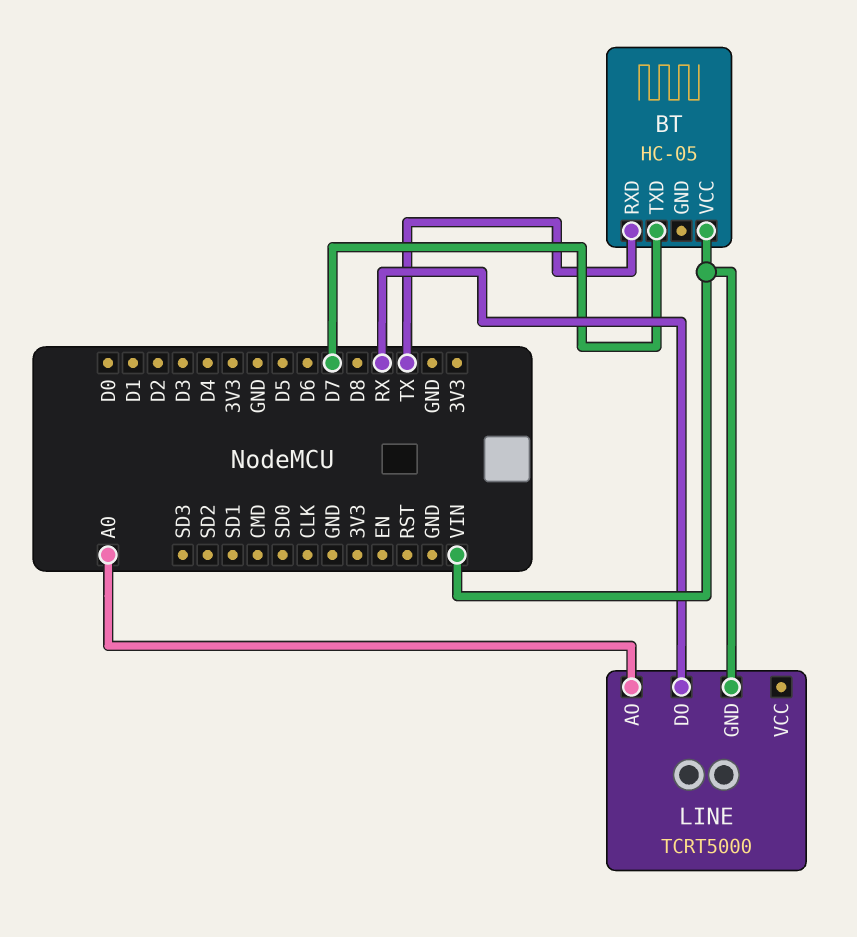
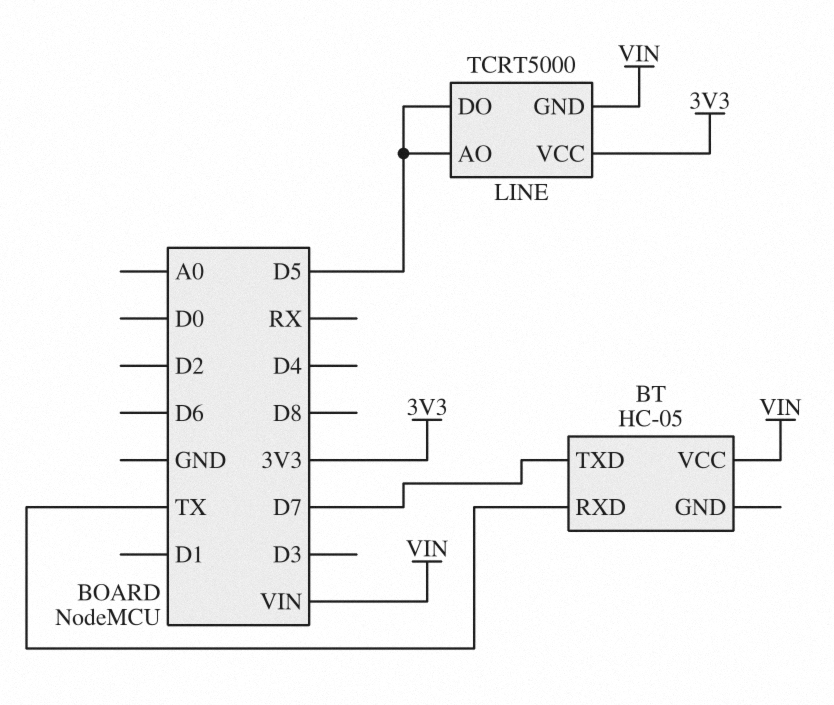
LINE pin AO: A0 -> D5
LINE pin DO: RX -> D5
LINE pin VCC: none -> 3V3

